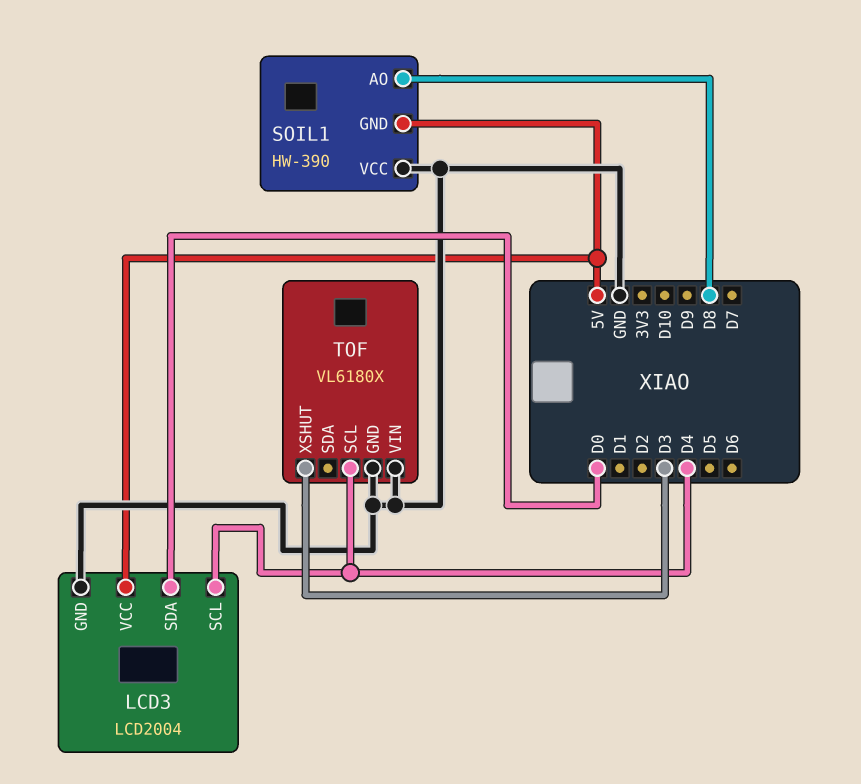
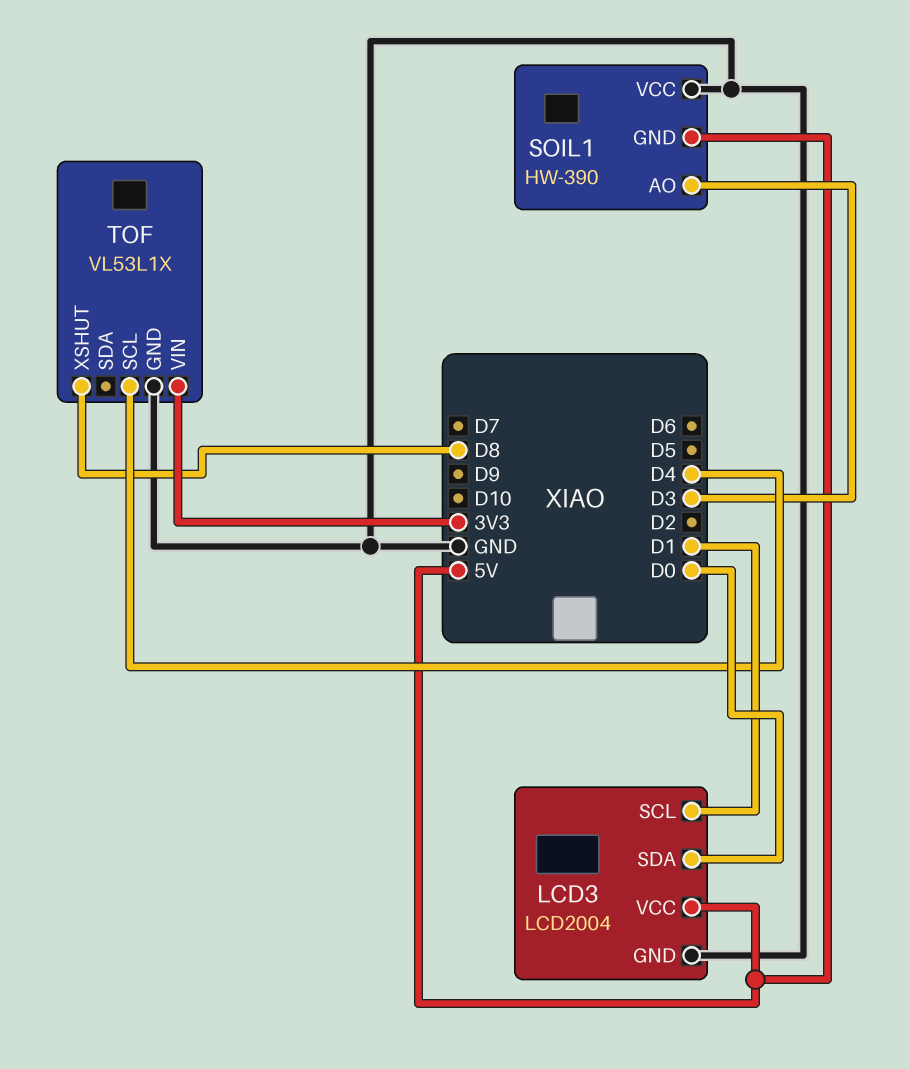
LCD3 pin SCL: D4 -> D1
SOIL1 pin AO: D8 -> D3
TOF: VL6180X -> VL53L1X
TOF pin VIN: GND -> 3V3
TOF pin XSHUT: D3 -> D8

